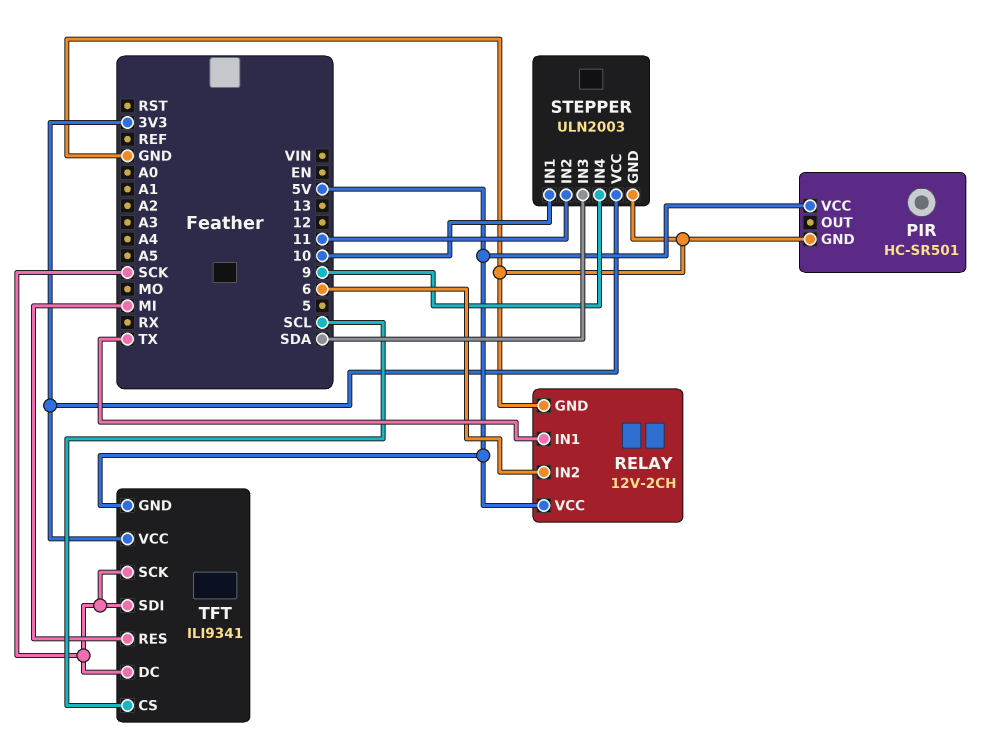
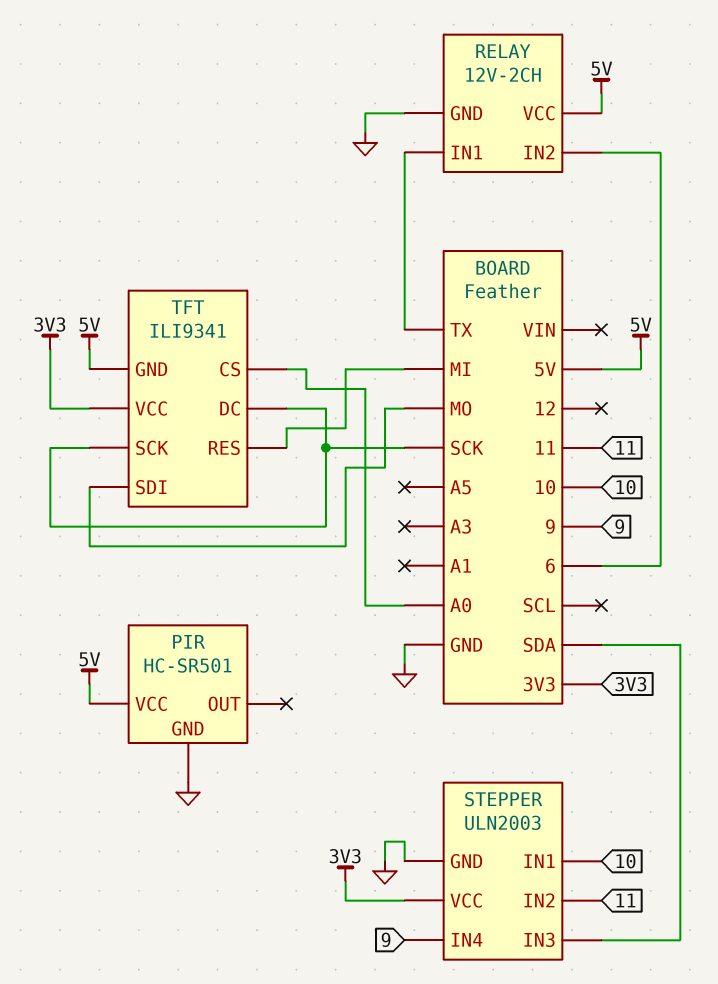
TFT pin CS: SCL -> A0
TFT pin SDI: SCK -> MO

